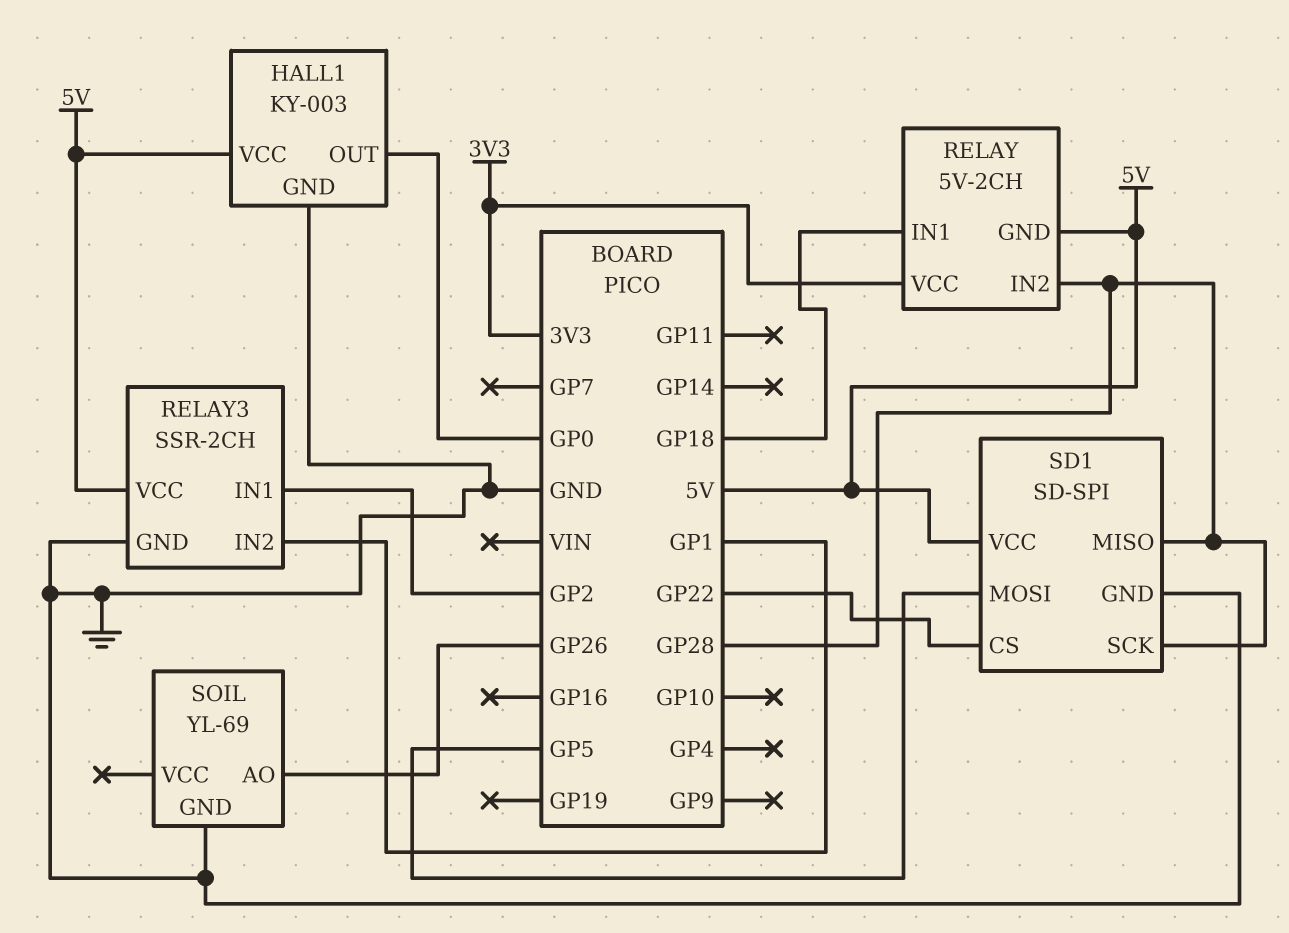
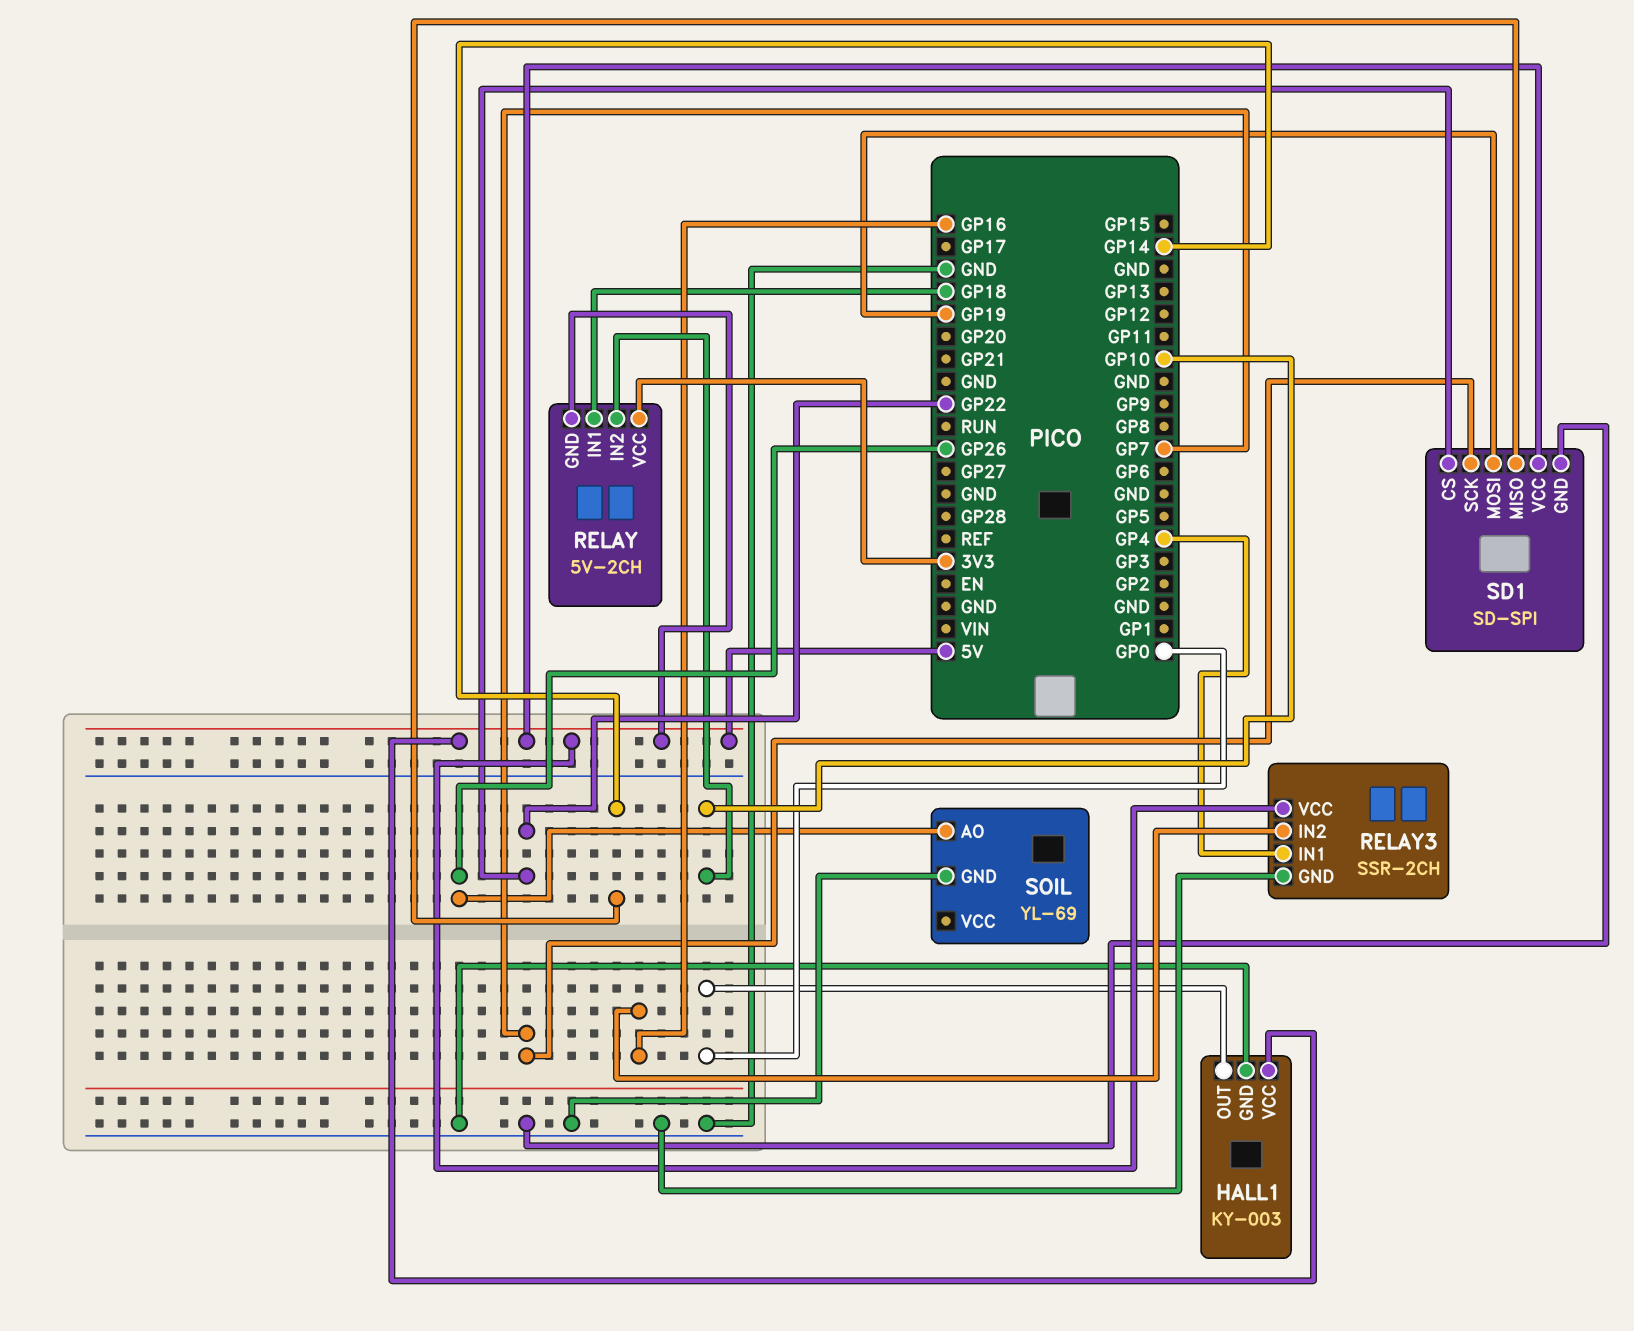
RELAY pin IN2: GP28 -> GP10
RELAY3 pin IN1: GP2 -> GP4
RELAY3 pin IN2: GP1 -> GP16
SD1 pin MISO: GP28 -> GP14
SD1 pin MOSI: GP5 -> GP19
SD1 pin SCK: GP28 -> GP7

